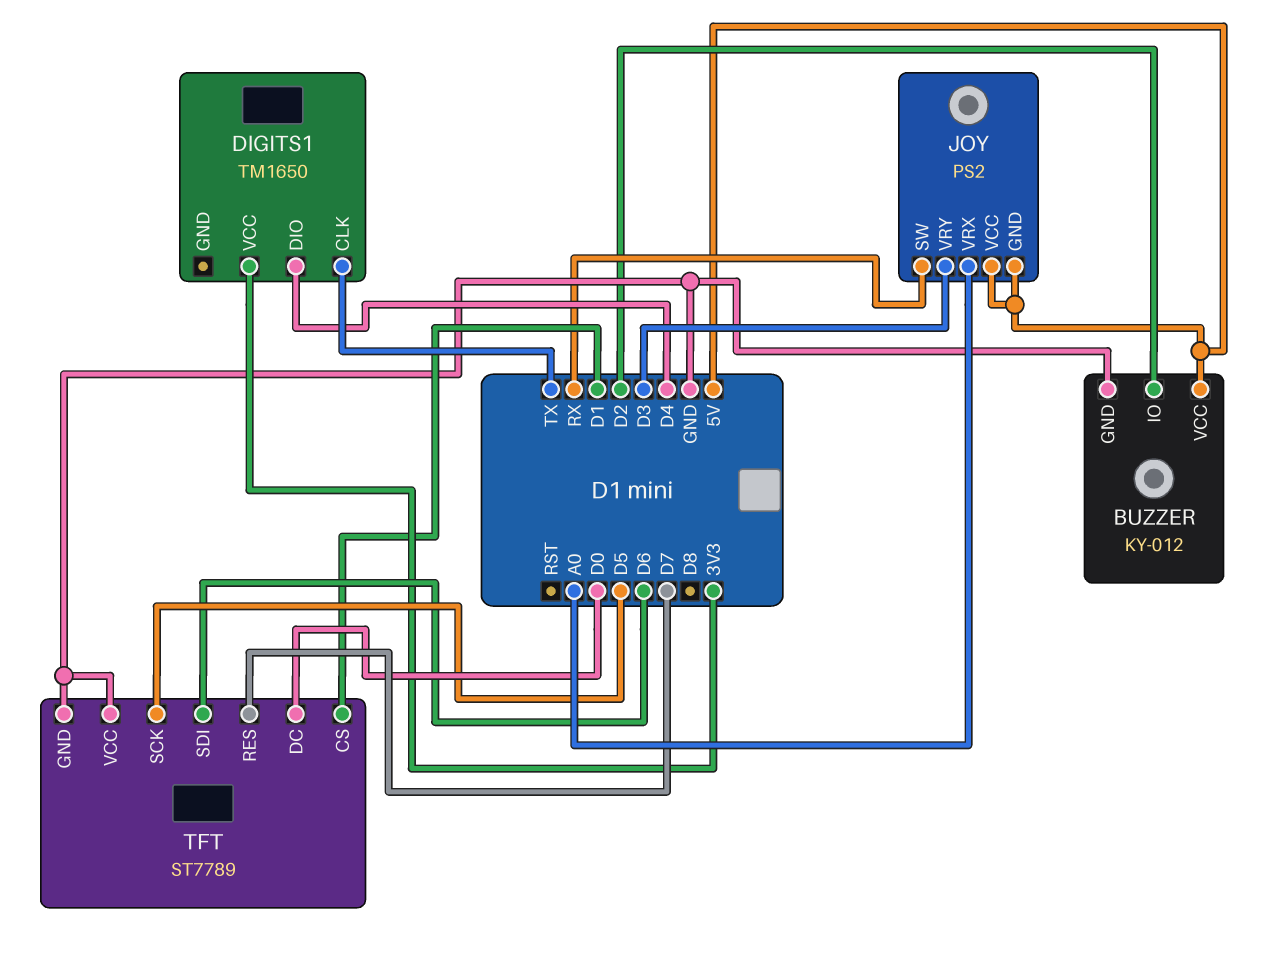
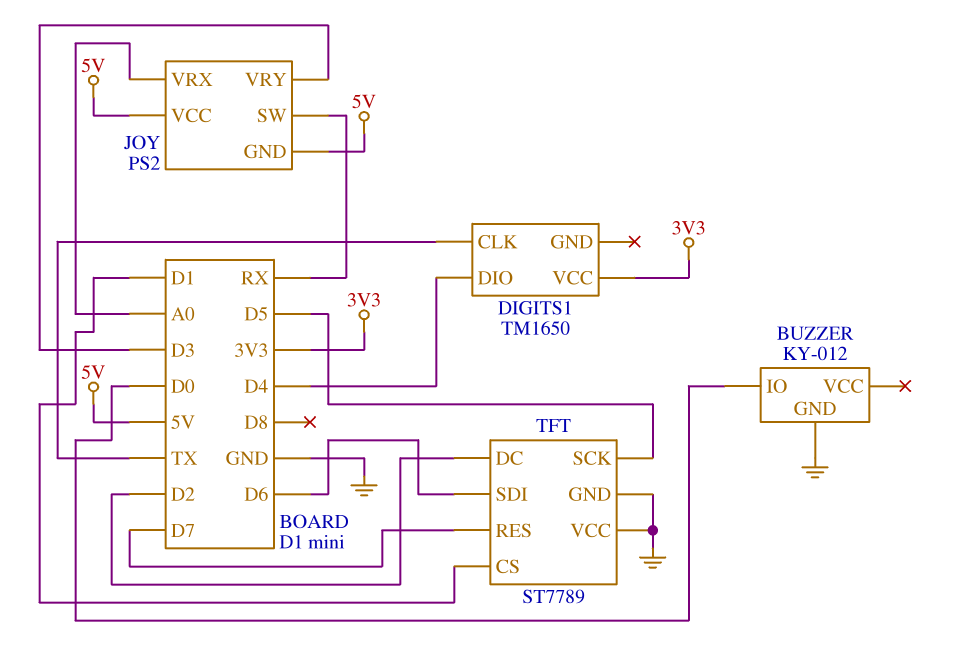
BUZZER pin IO: D2 -> D0
BUZZER pin VCC: 5V -> none
TFT pin DC: D0 -> D2

